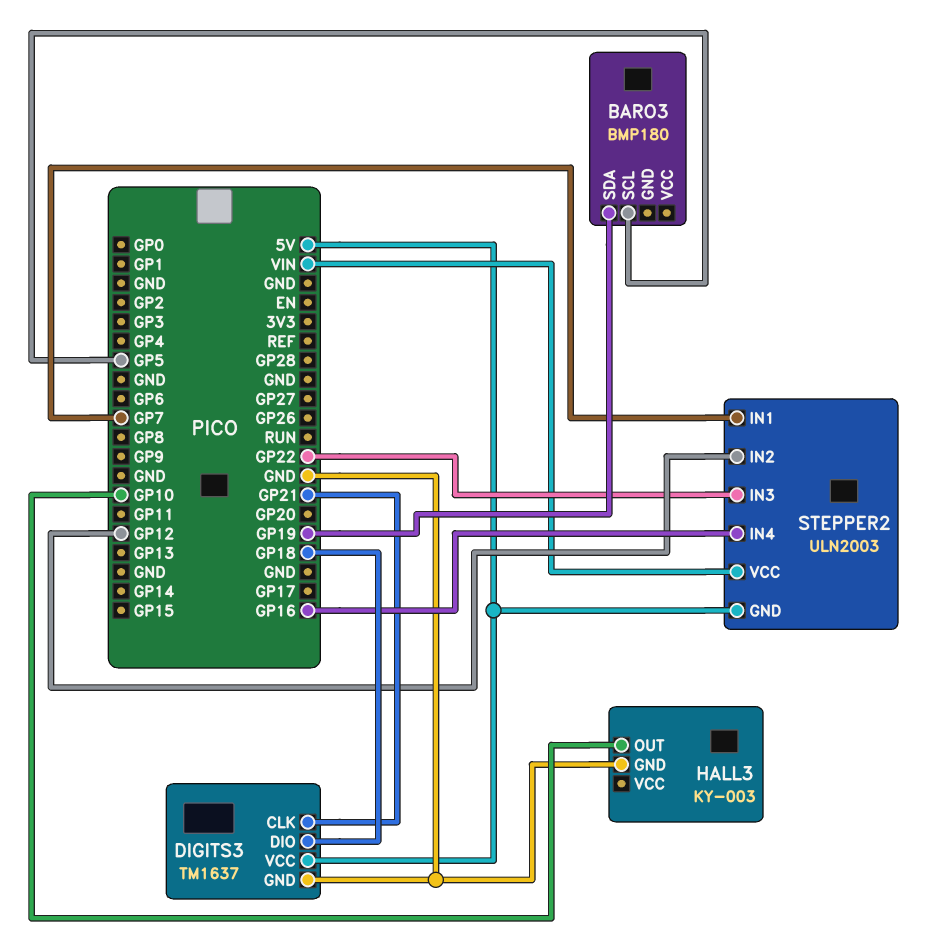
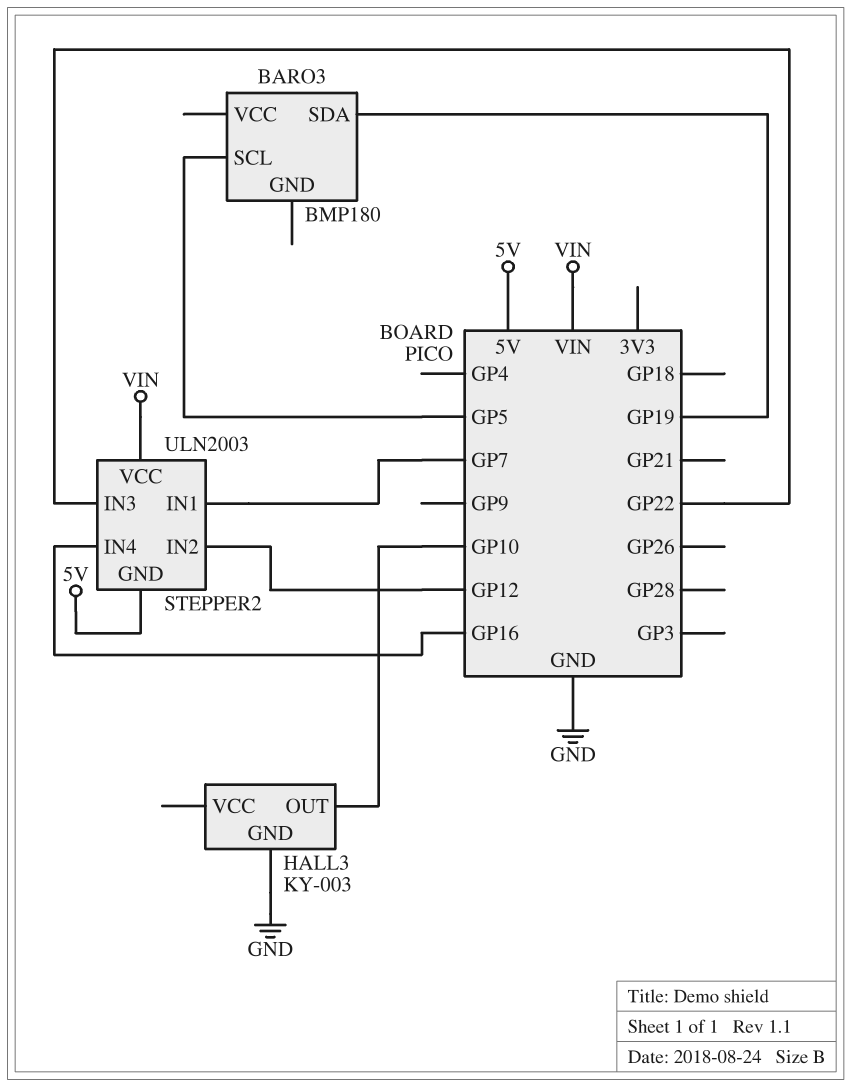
DIGITS3: TM1637 -> none
DIGITS3 pin CLK: GP21 -> none
DIGITS3 pin DIO: GP18 -> none
DIGITS3 pin GND: GND -> none
DIGITS3 pin VCC: 5V -> none

